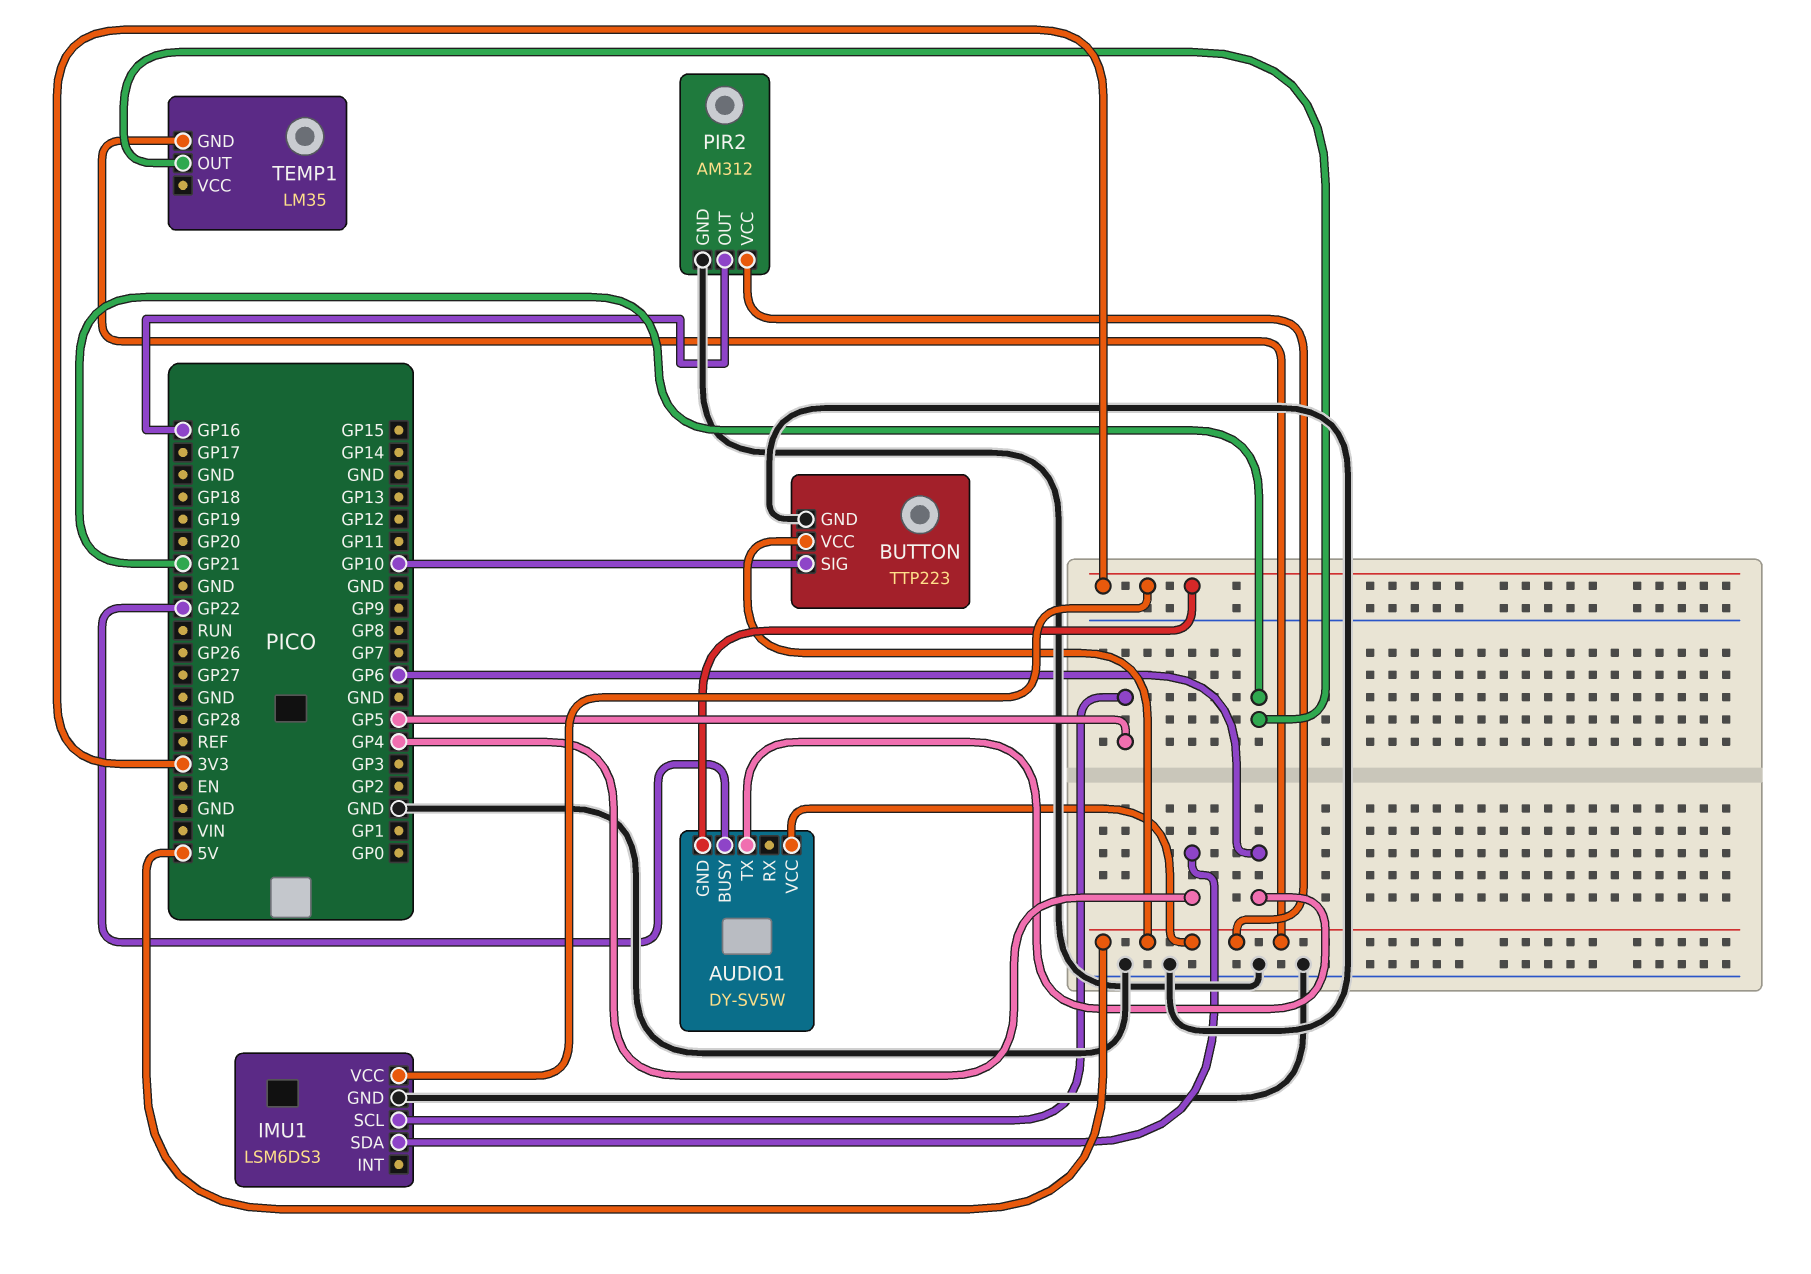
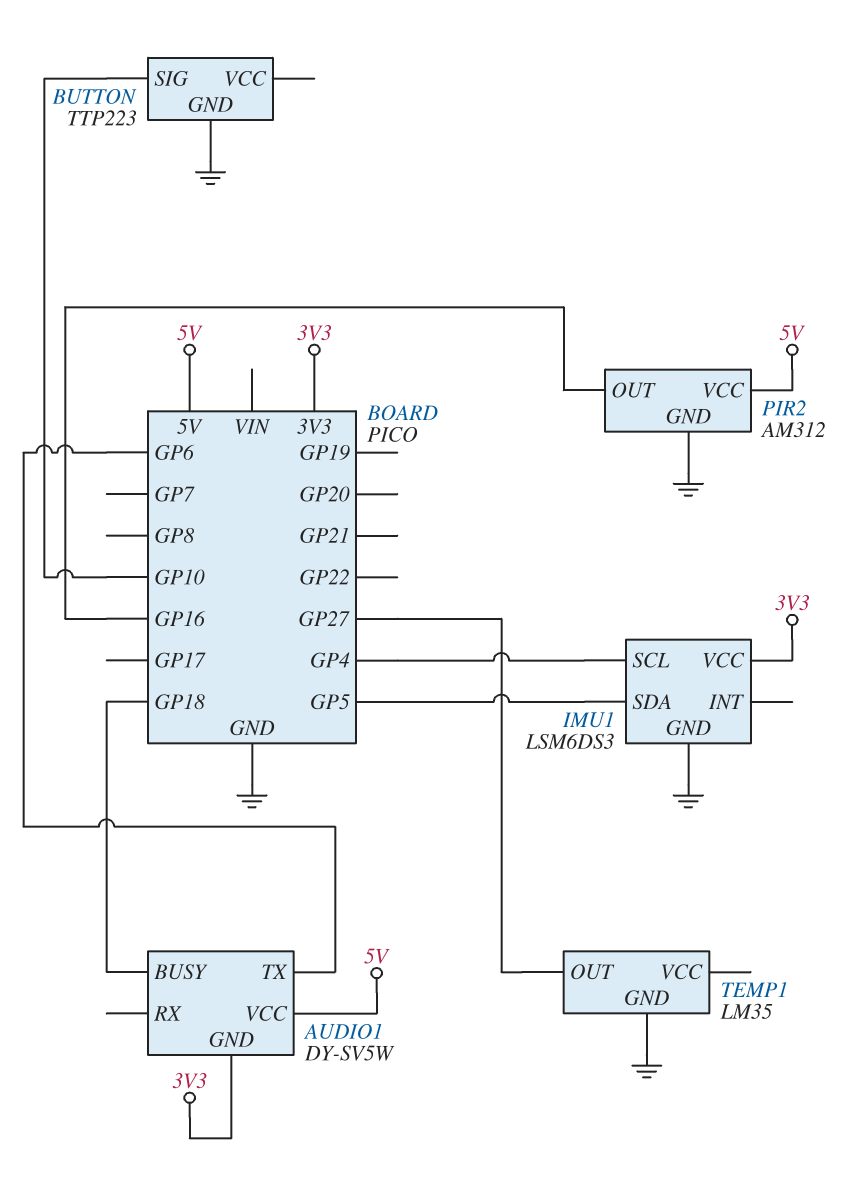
AUDIO1 pin BUSY: GP22 -> GP18
BUTTON pin VCC: 5V -> none
IMU1 pin SCL: GP5 -> GP4
IMU1 pin SDA: GP4 -> GP5
TEMP1 pin GND: 5V -> GND
TEMP1 pin OUT: GP21 -> GP27

